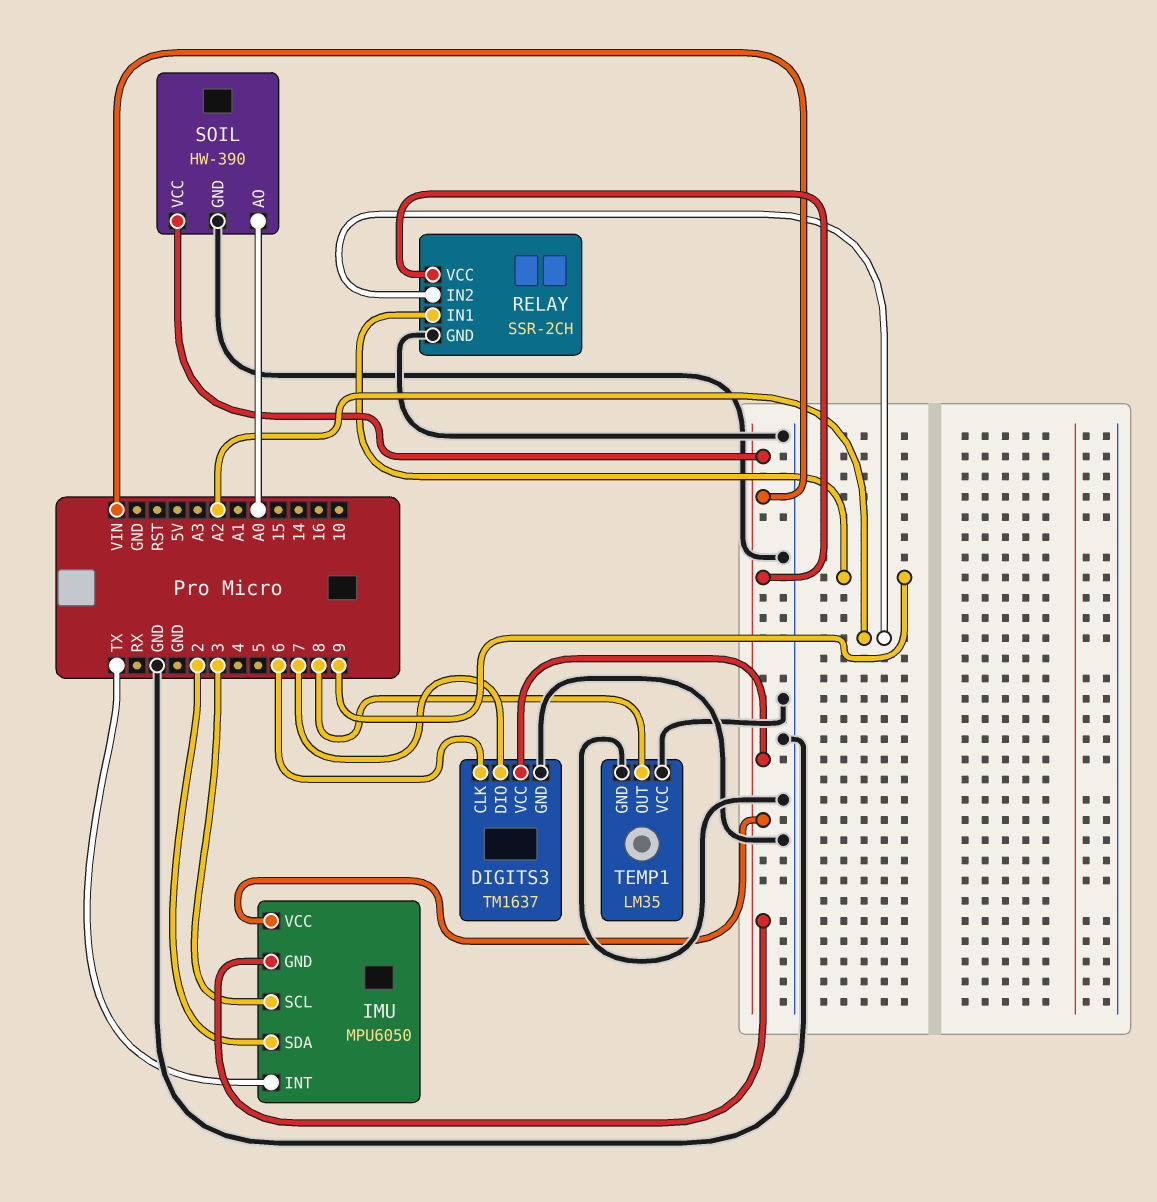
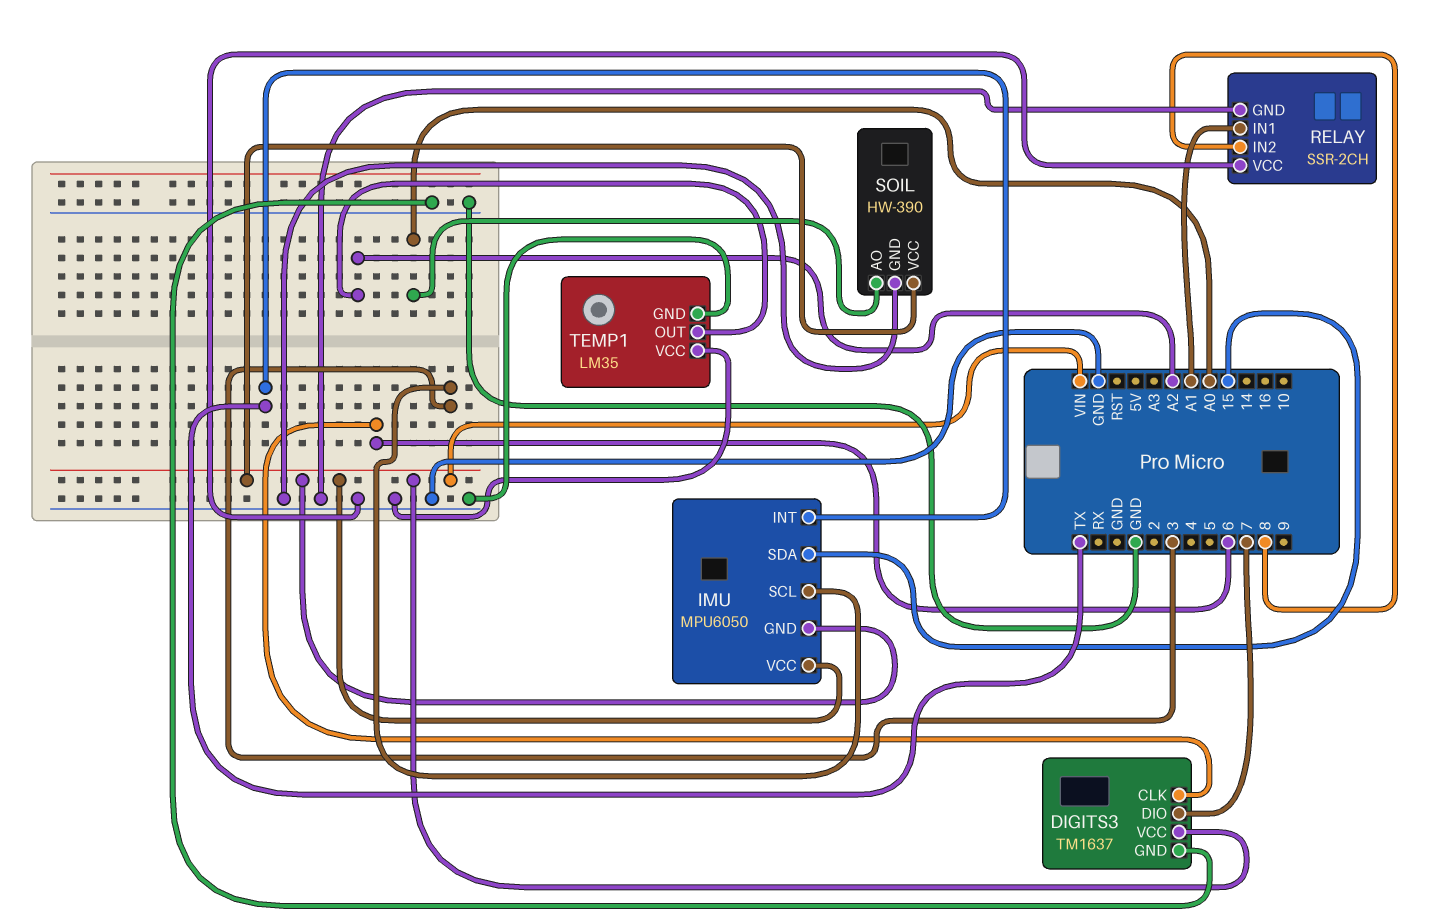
IMU pin SDA: 2 -> 15
RELAY pin IN1: 9 -> A1
RELAY pin IN2: A2 -> 8
RELAY pin VCC: VIN -> GND
TEMP1 pin OUT: 8 -> A2

